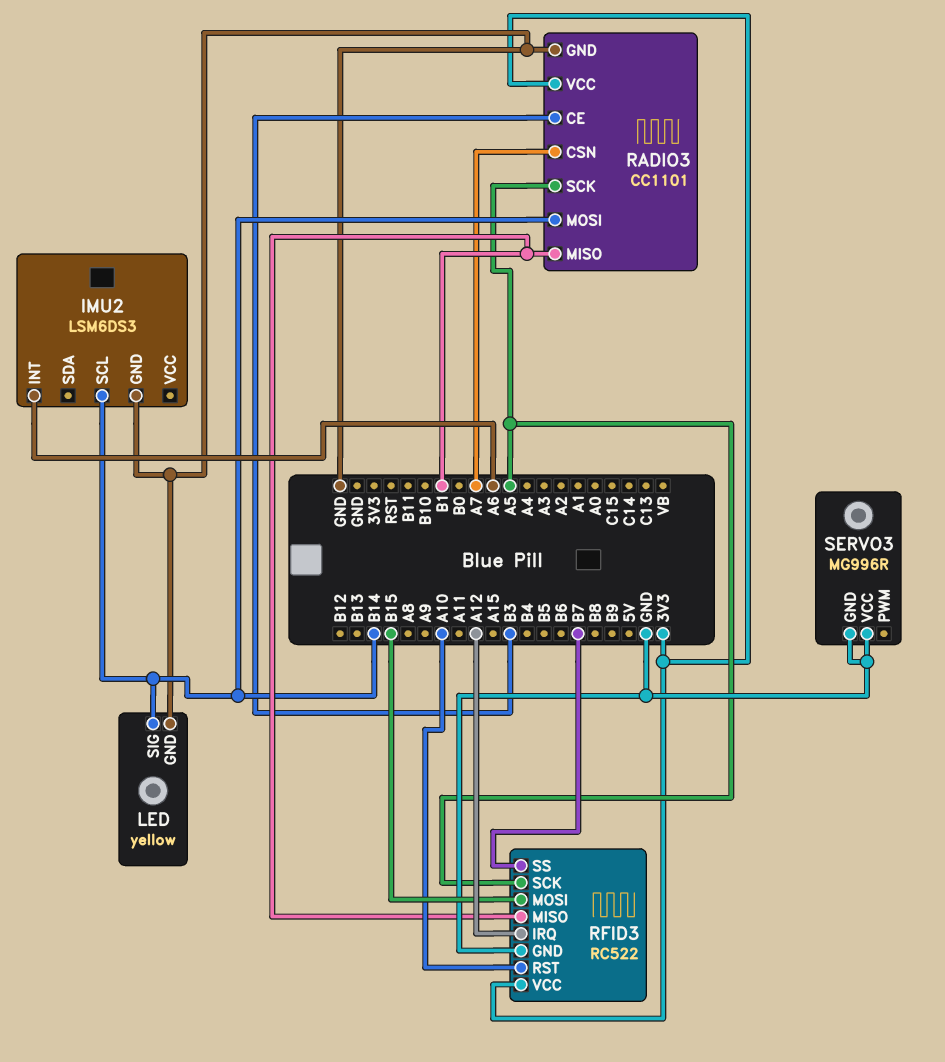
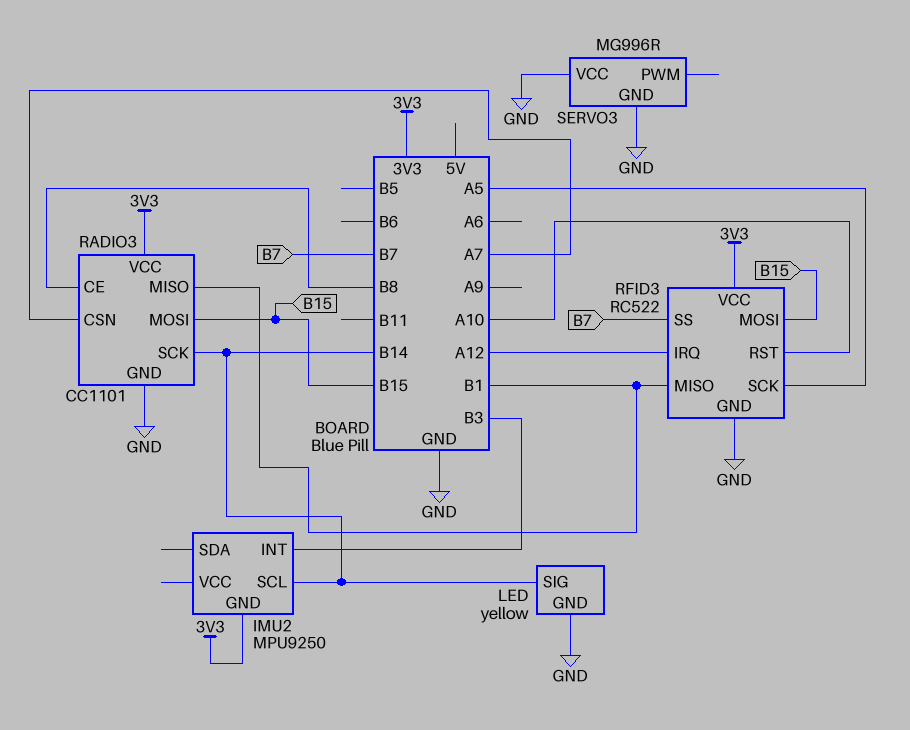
IMU2: LSM6DS3 -> MPU9250
IMU2 pin GND: GND -> 3V3
IMU2 pin INT: A6 -> B3
RADIO3 pin CE: B3 -> B8
RADIO3 pin MOSI: B14 -> B15
RADIO3 pin SCK: A5 -> B14

